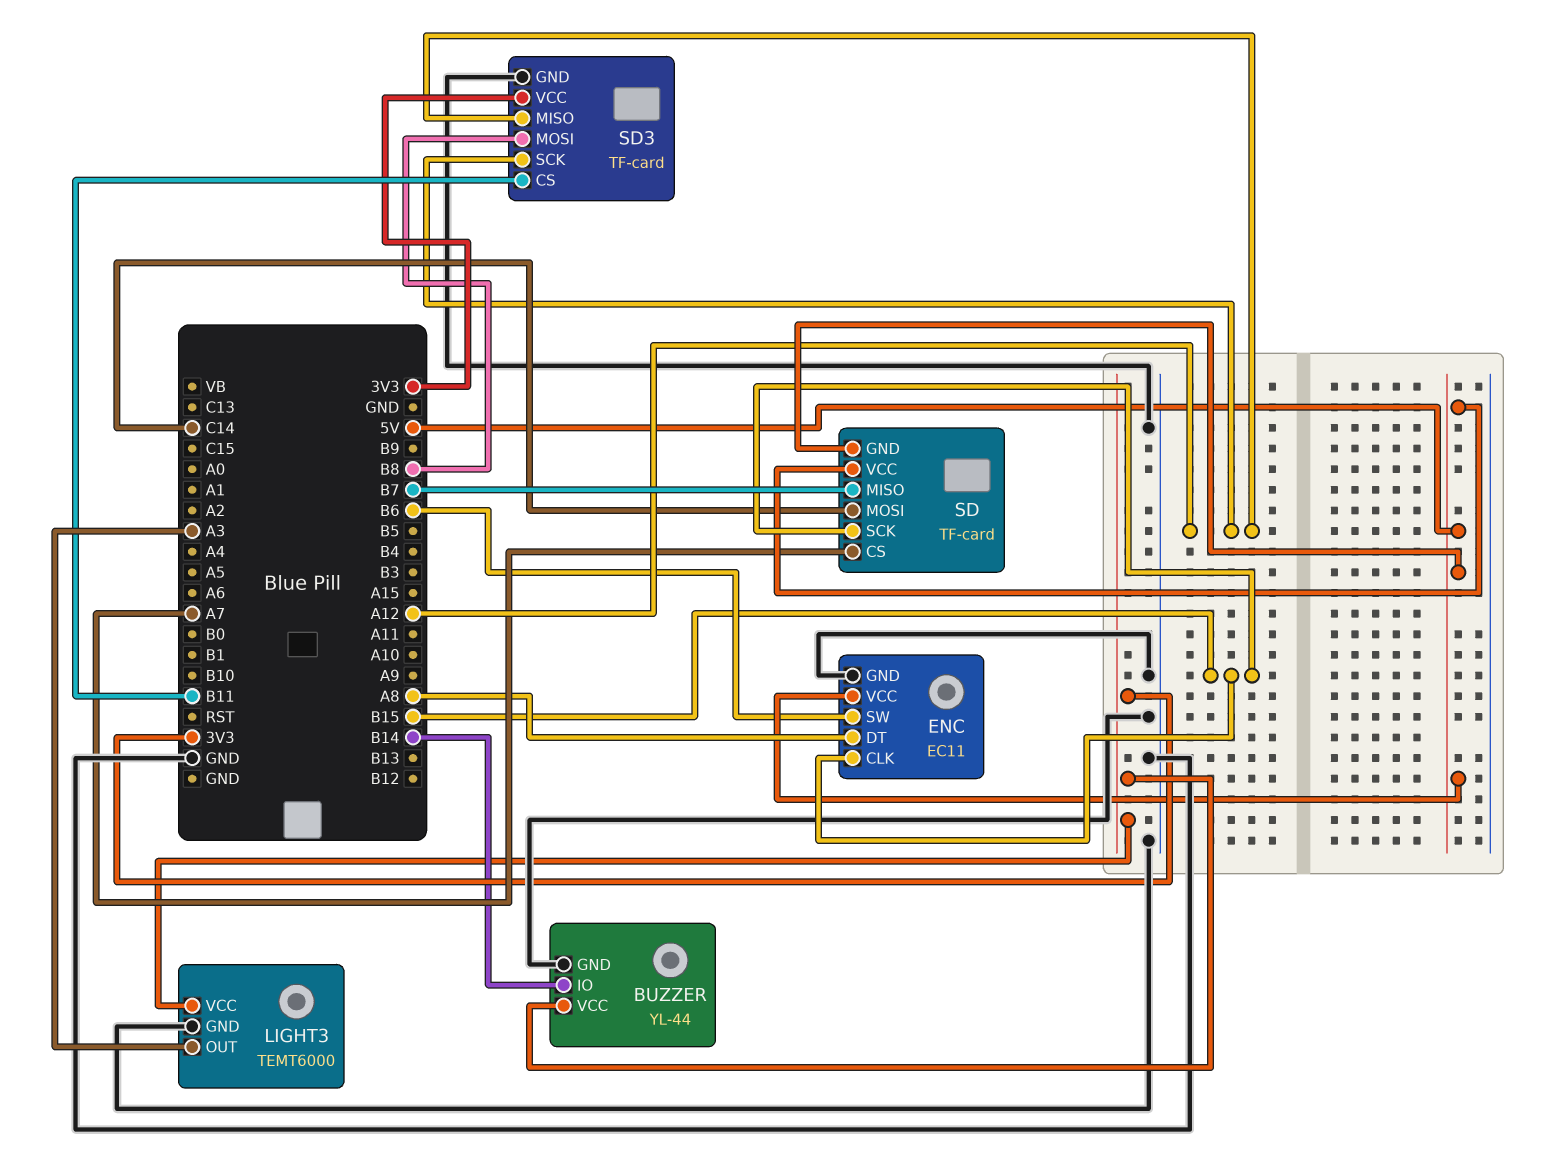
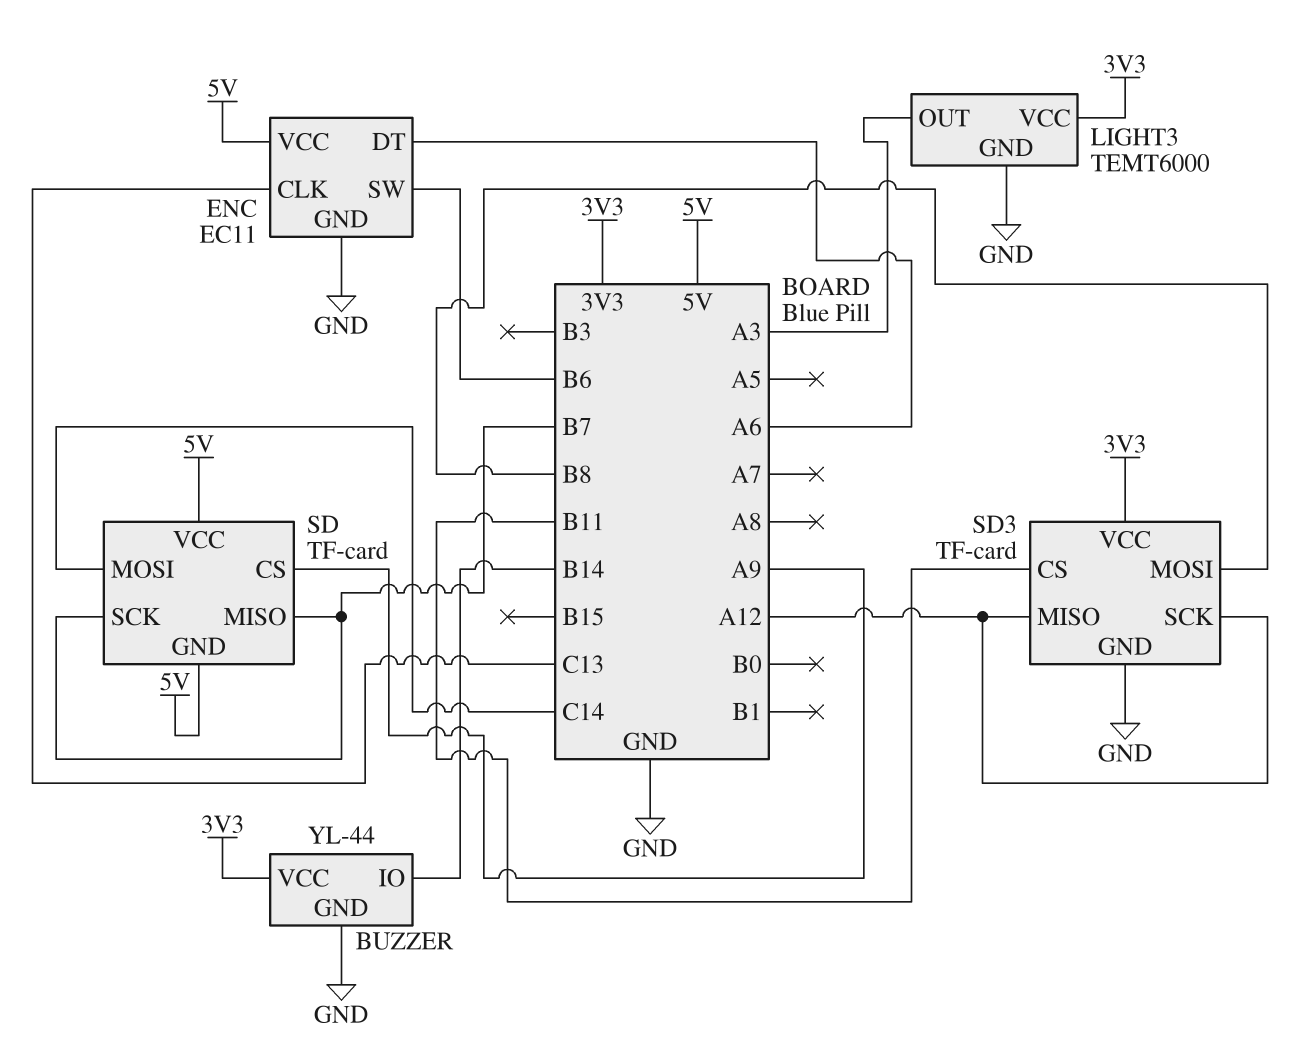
ENC pin CLK: B15 -> C13
ENC pin DT: A8 -> A6
SD pin CS: A7 -> A9
SD pin SCK: B15 -> B7

